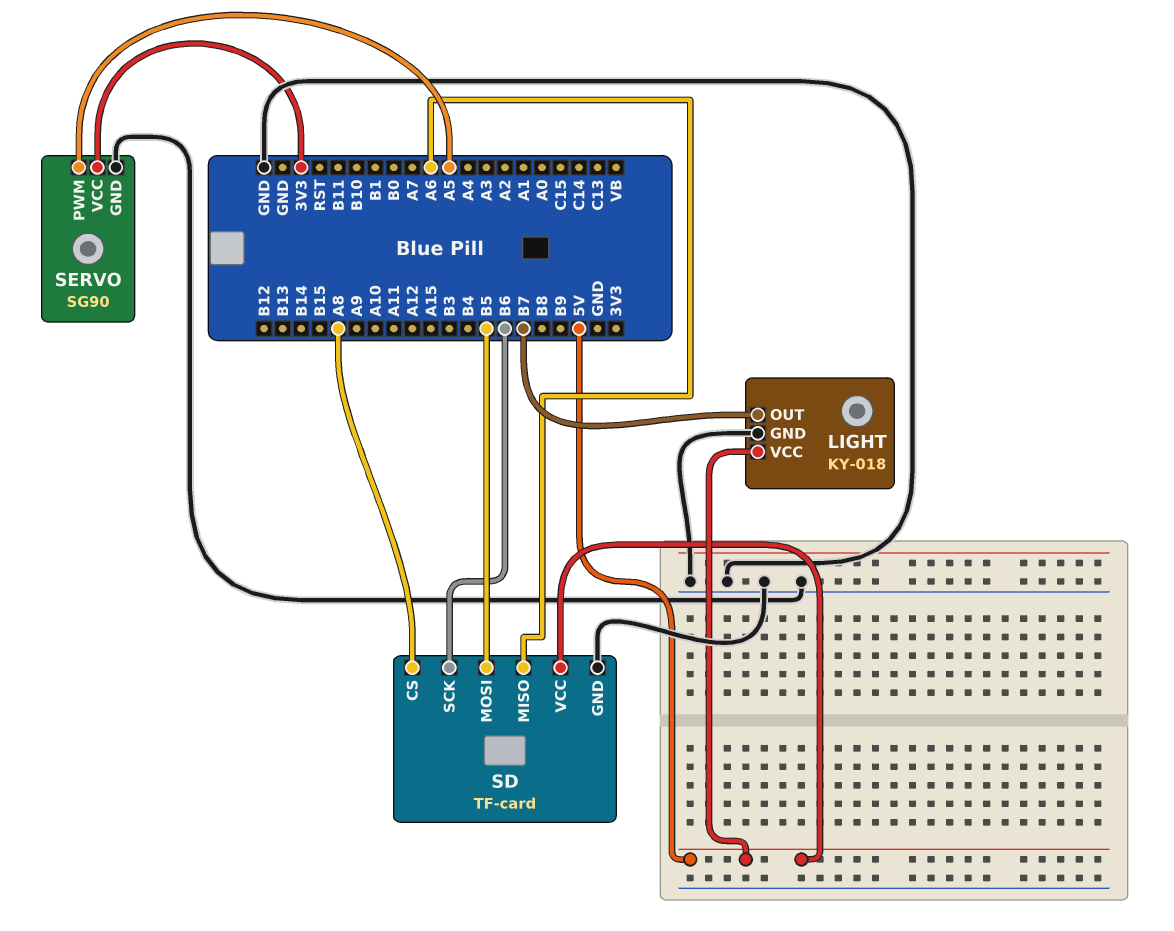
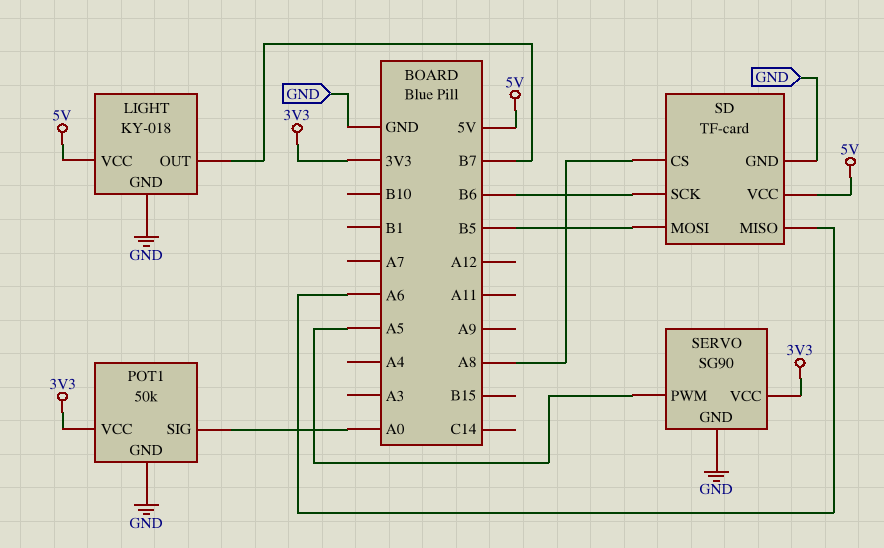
POT1: none -> 50k
POT1 pin GND: none -> GND
POT1 pin SIG: none -> A0
POT1 pin VCC: none -> 3V3

